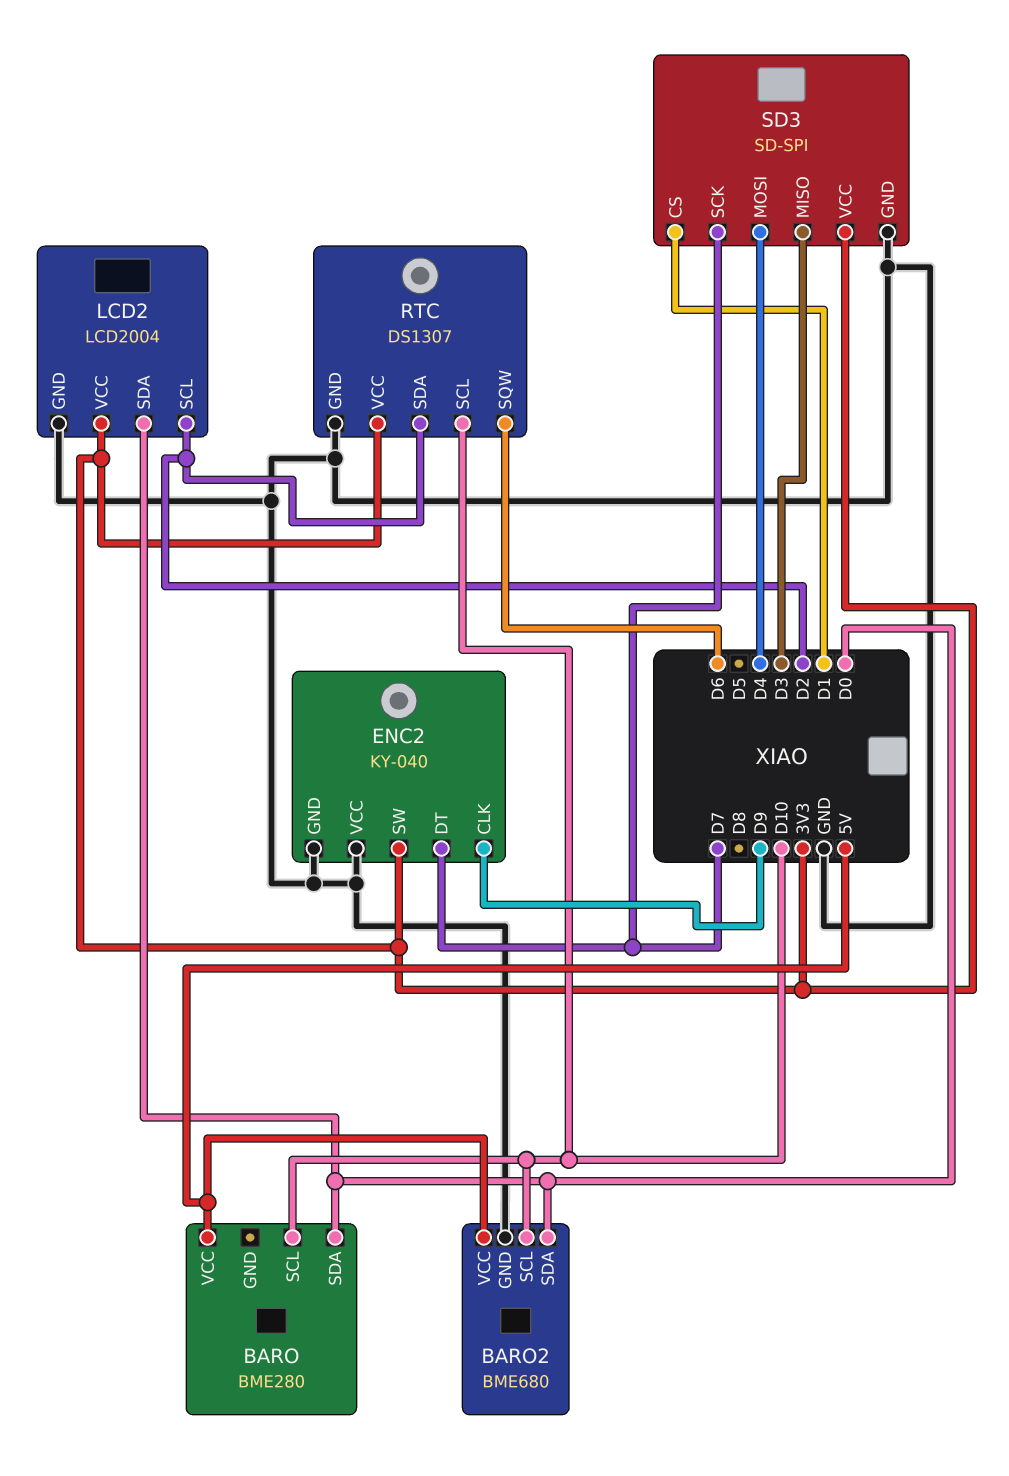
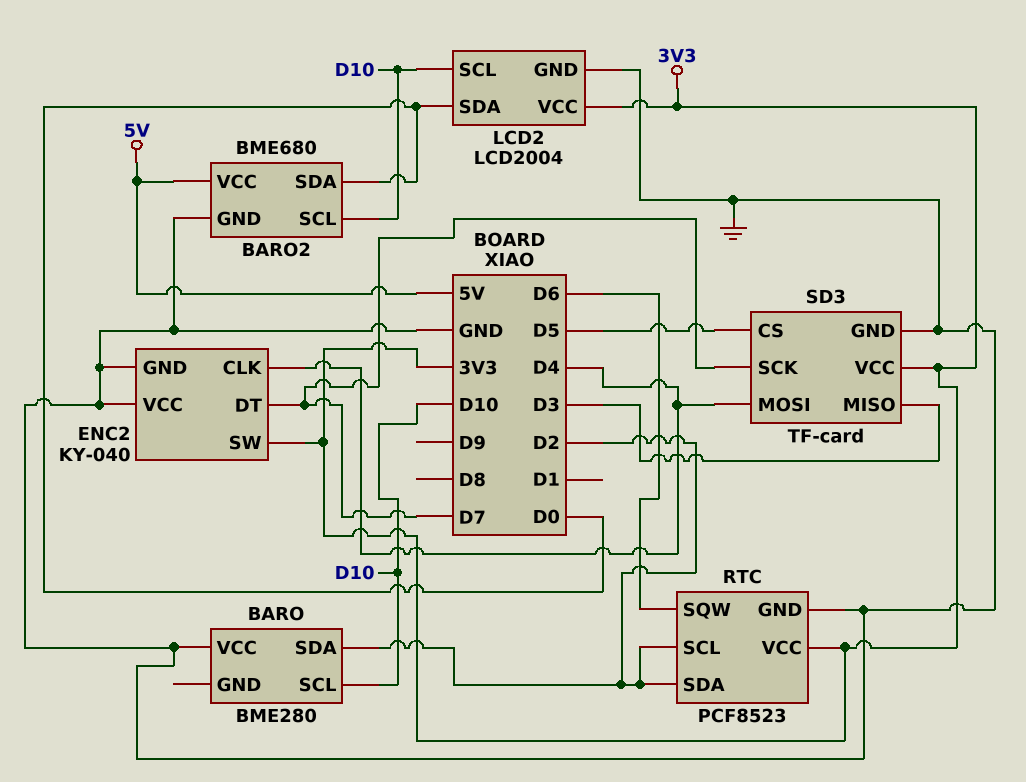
BARO pin SDA: D0 -> D2
BARO pin VCC: 5V -> GND
ENC2 pin CLK: D9 -> D4
LCD2 pin SCL: D2 -> D10
RTC: DS1307 -> PCF8523
RTC pin SCL: D10 -> D2
SD3: SD-SPI -> TF-card
SD3 pin CS: D1 -> D5

